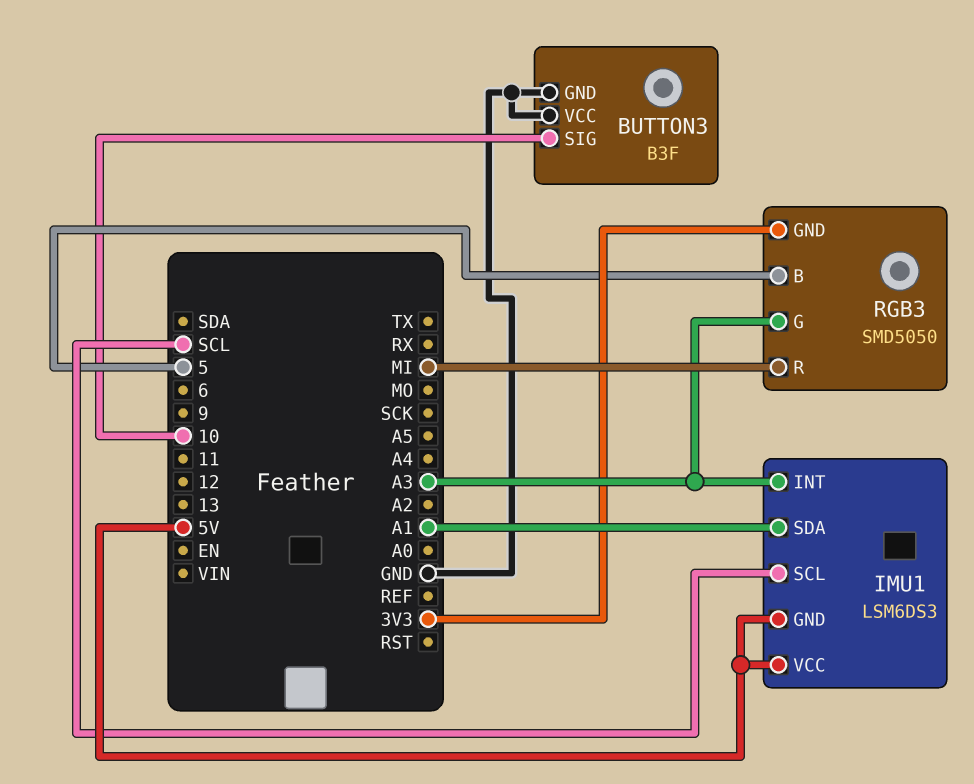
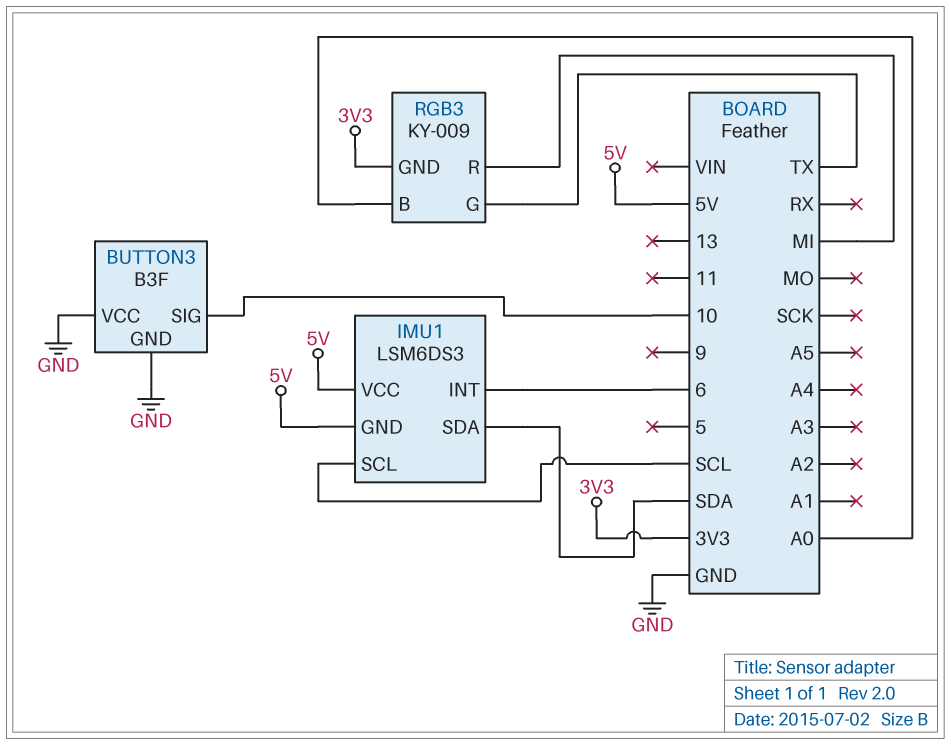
IMU1 pin INT: A3 -> 6
IMU1 pin SDA: A1 -> SDA
RGB3: SMD5050 -> KY-009
RGB3 pin B: 5 -> A0
RGB3 pin G: A3 -> TX

